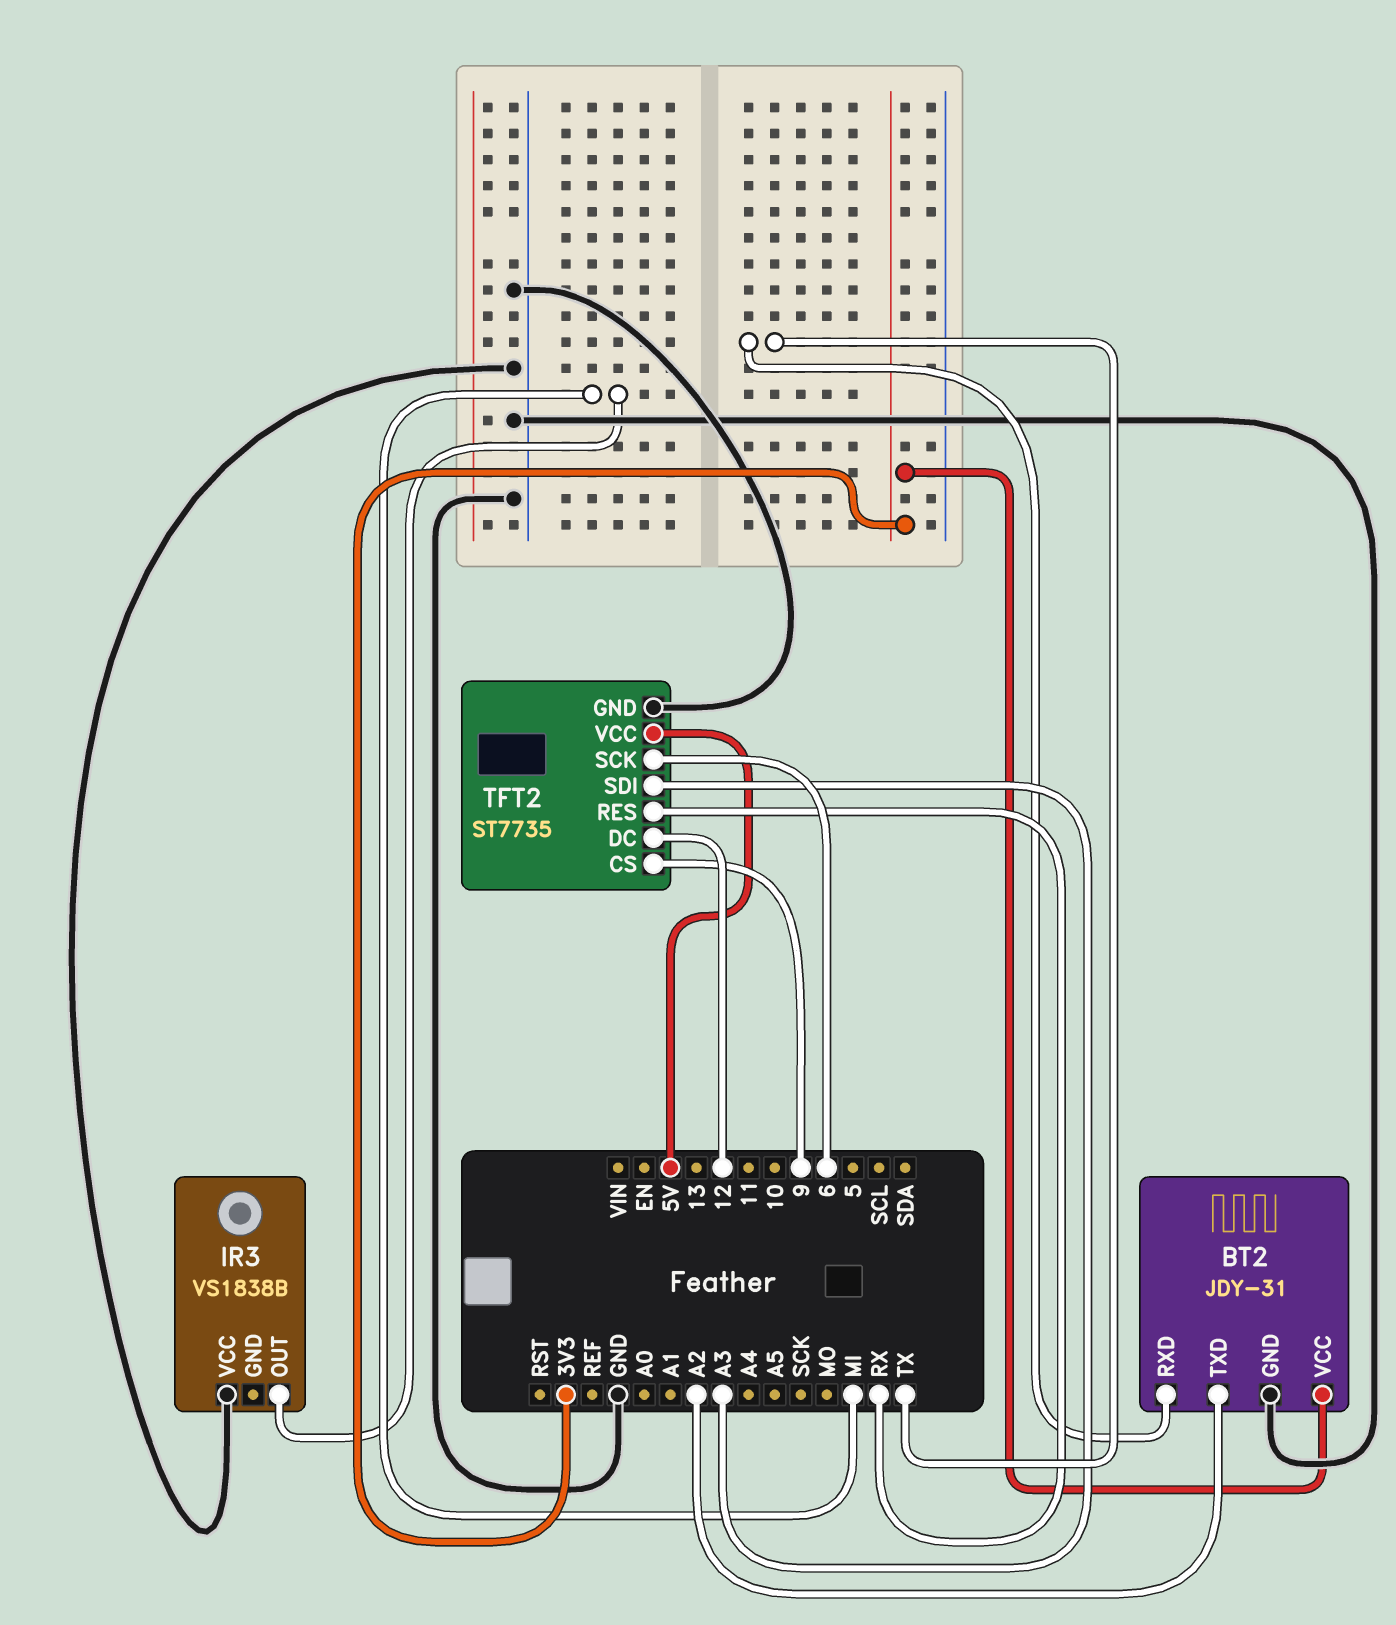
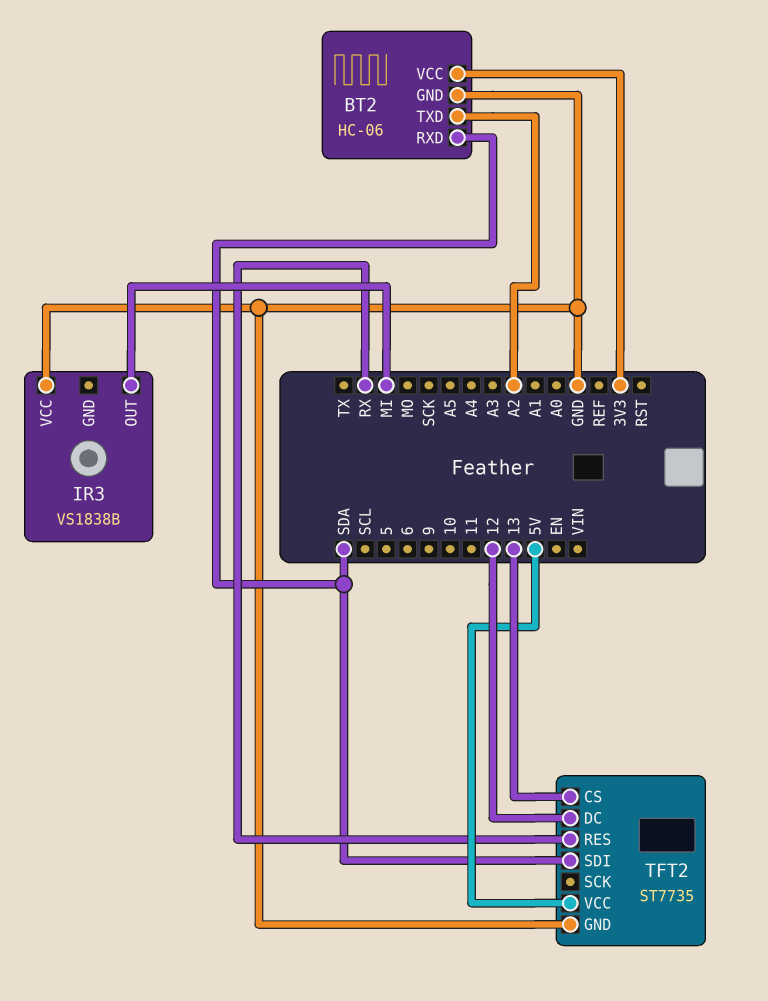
BT2: JDY-31 -> HC-06
BT2 pin RXD: TX -> SDA
TFT2 pin CS: 9 -> 13
TFT2 pin SCK: 6 -> none
TFT2 pin SDI: A3 -> SDA

